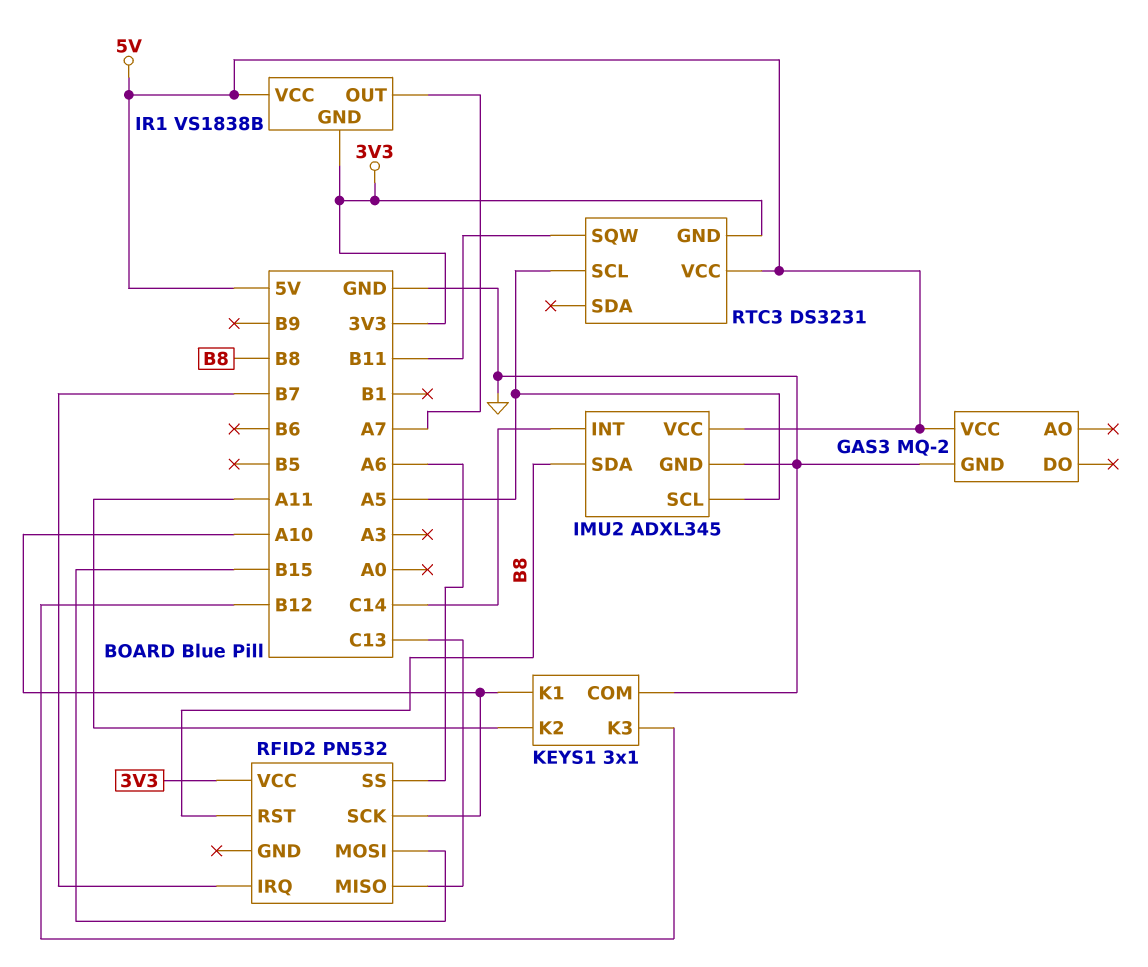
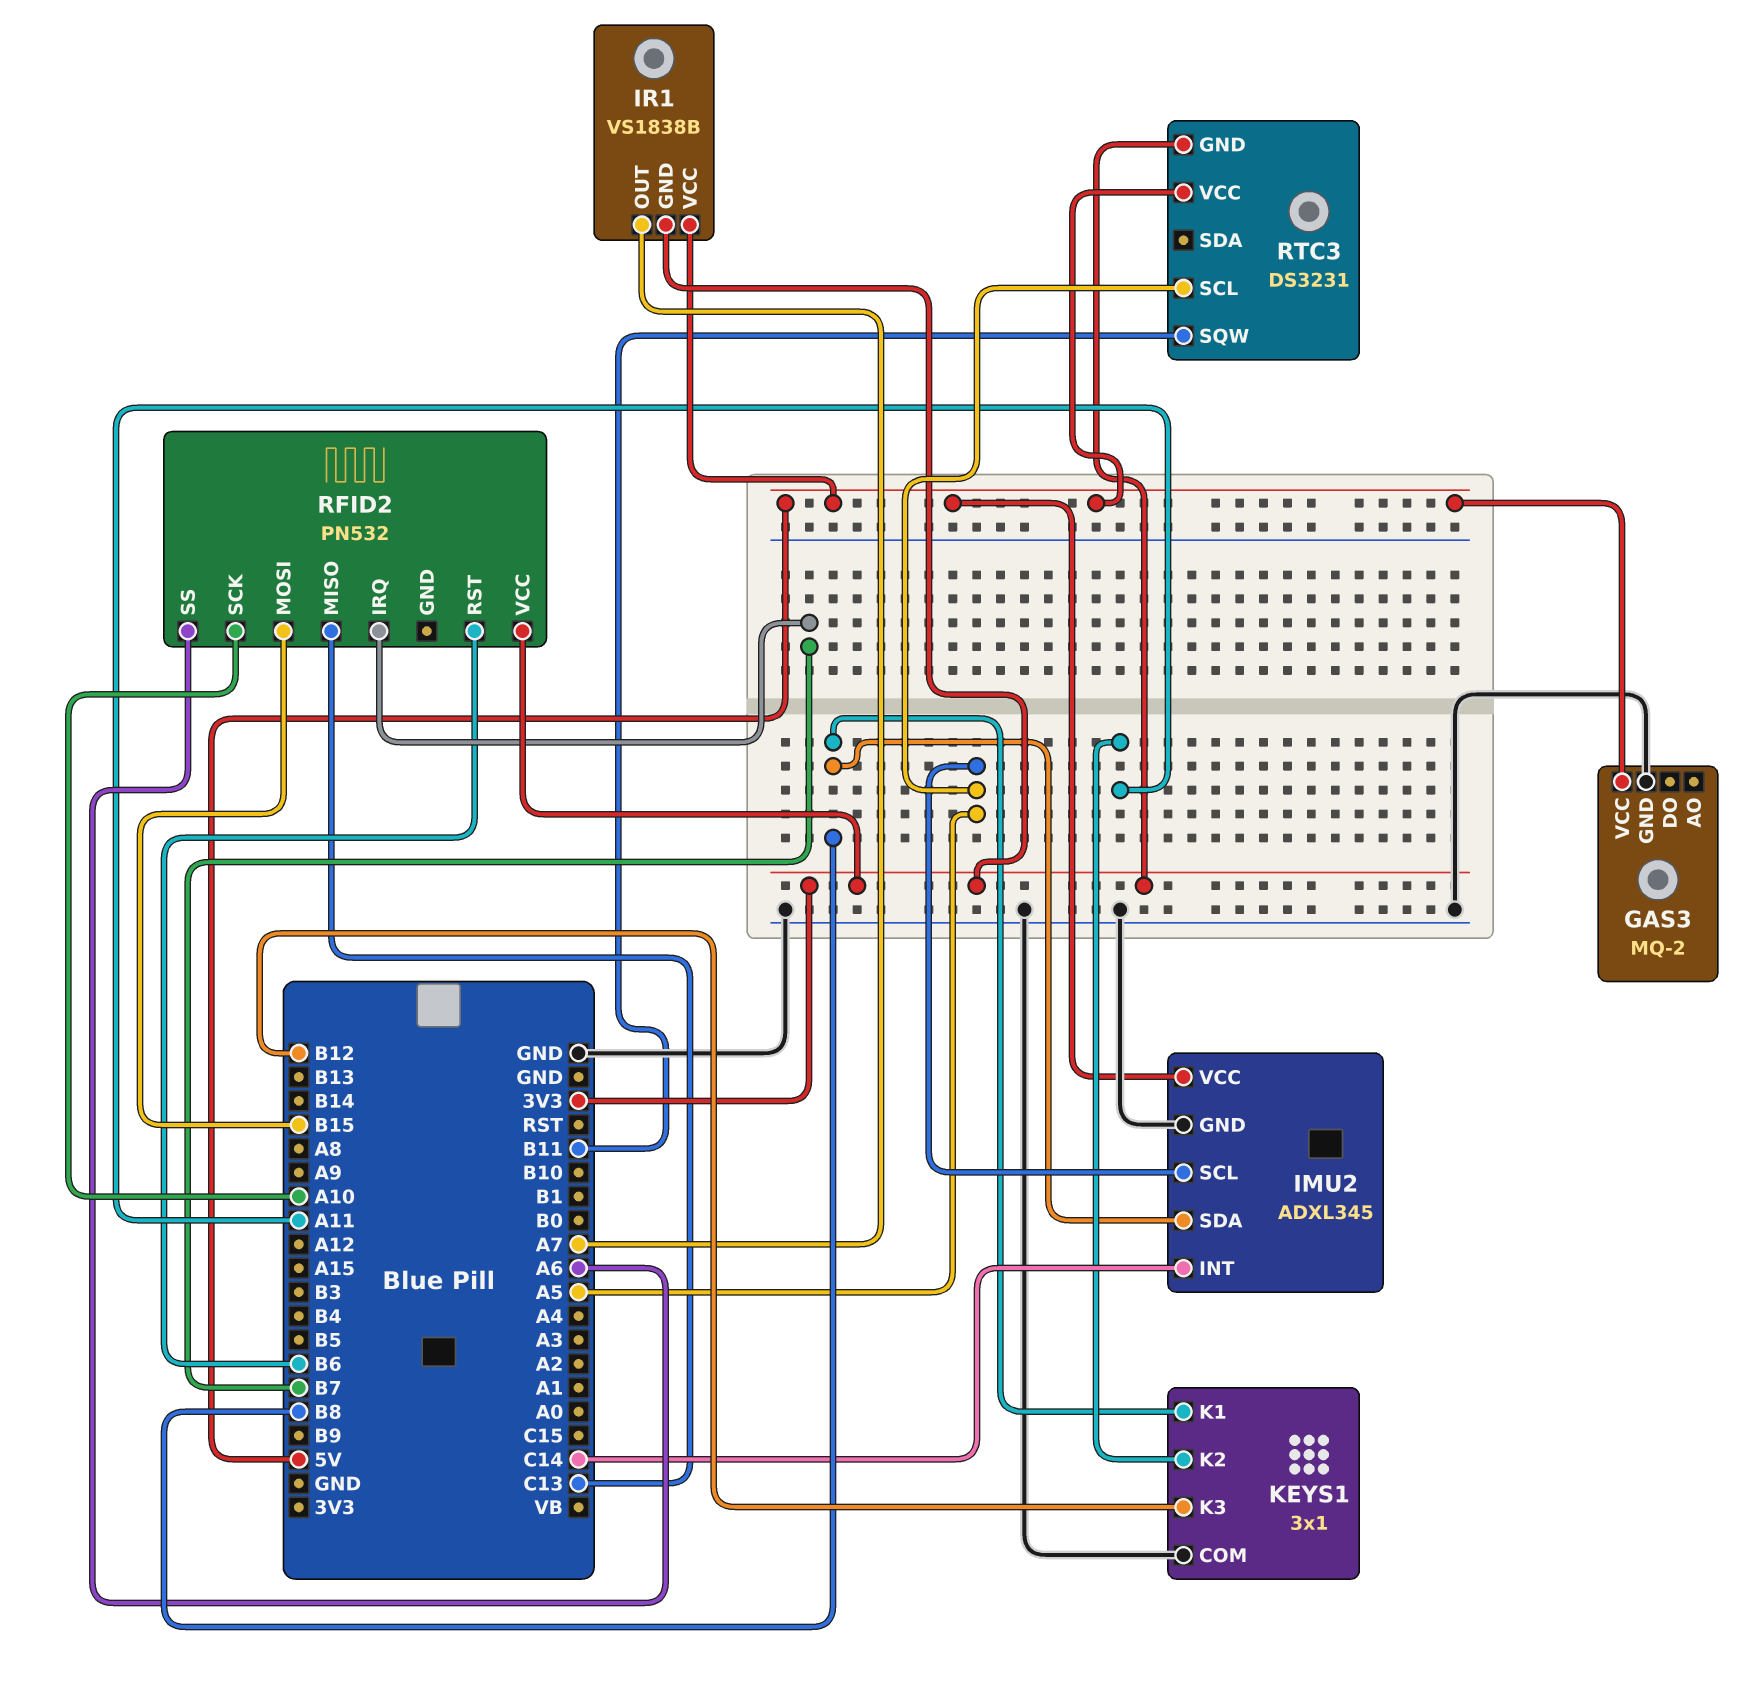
KEYS1 pin K1: A10 -> B8
RFID2 pin RST: B8 -> B6

